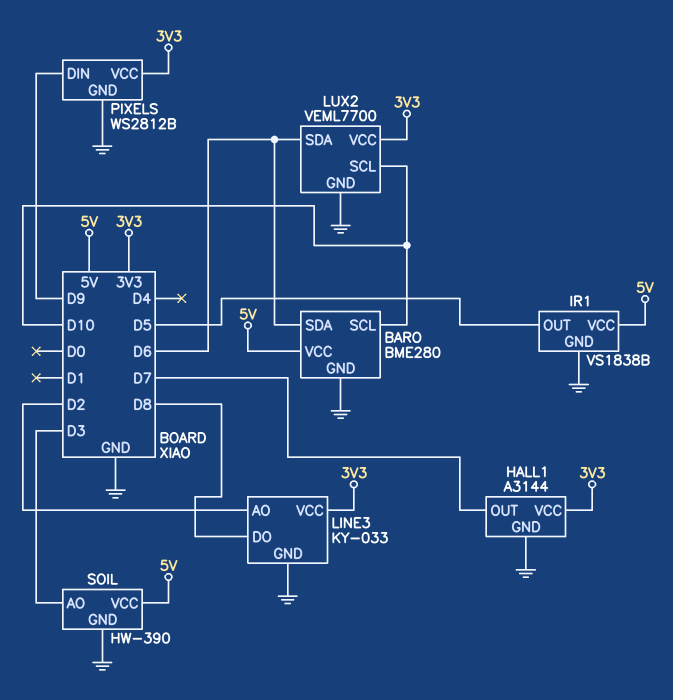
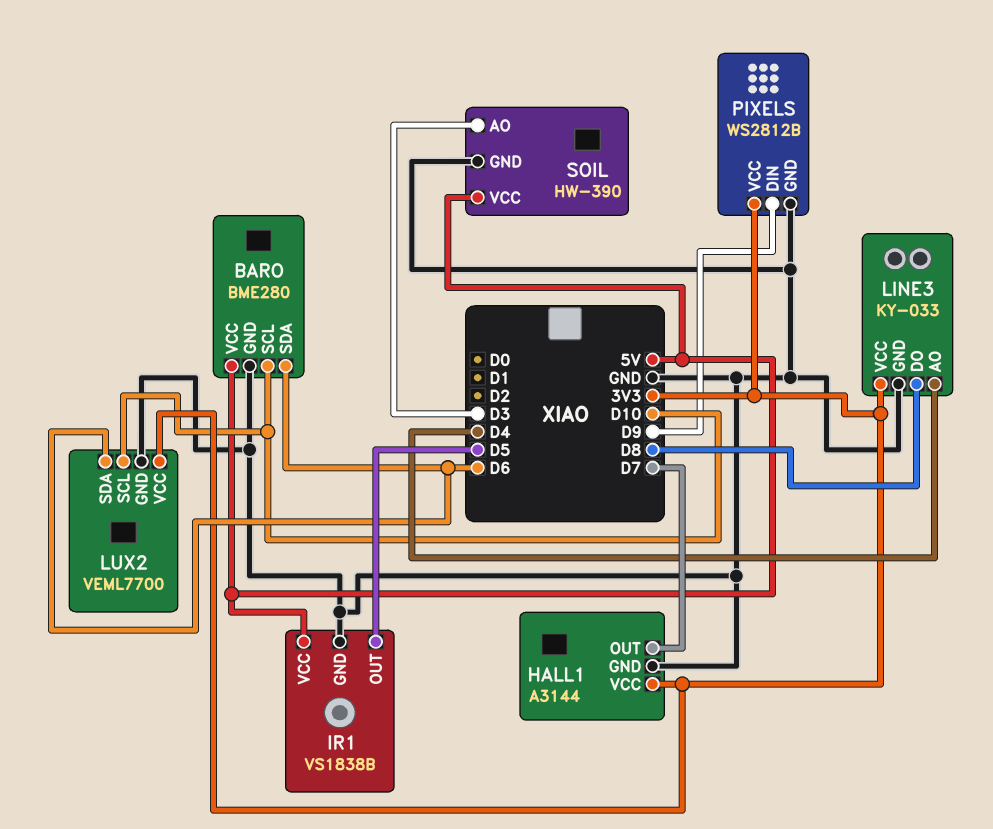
LINE3 pin AO: D2 -> D4

